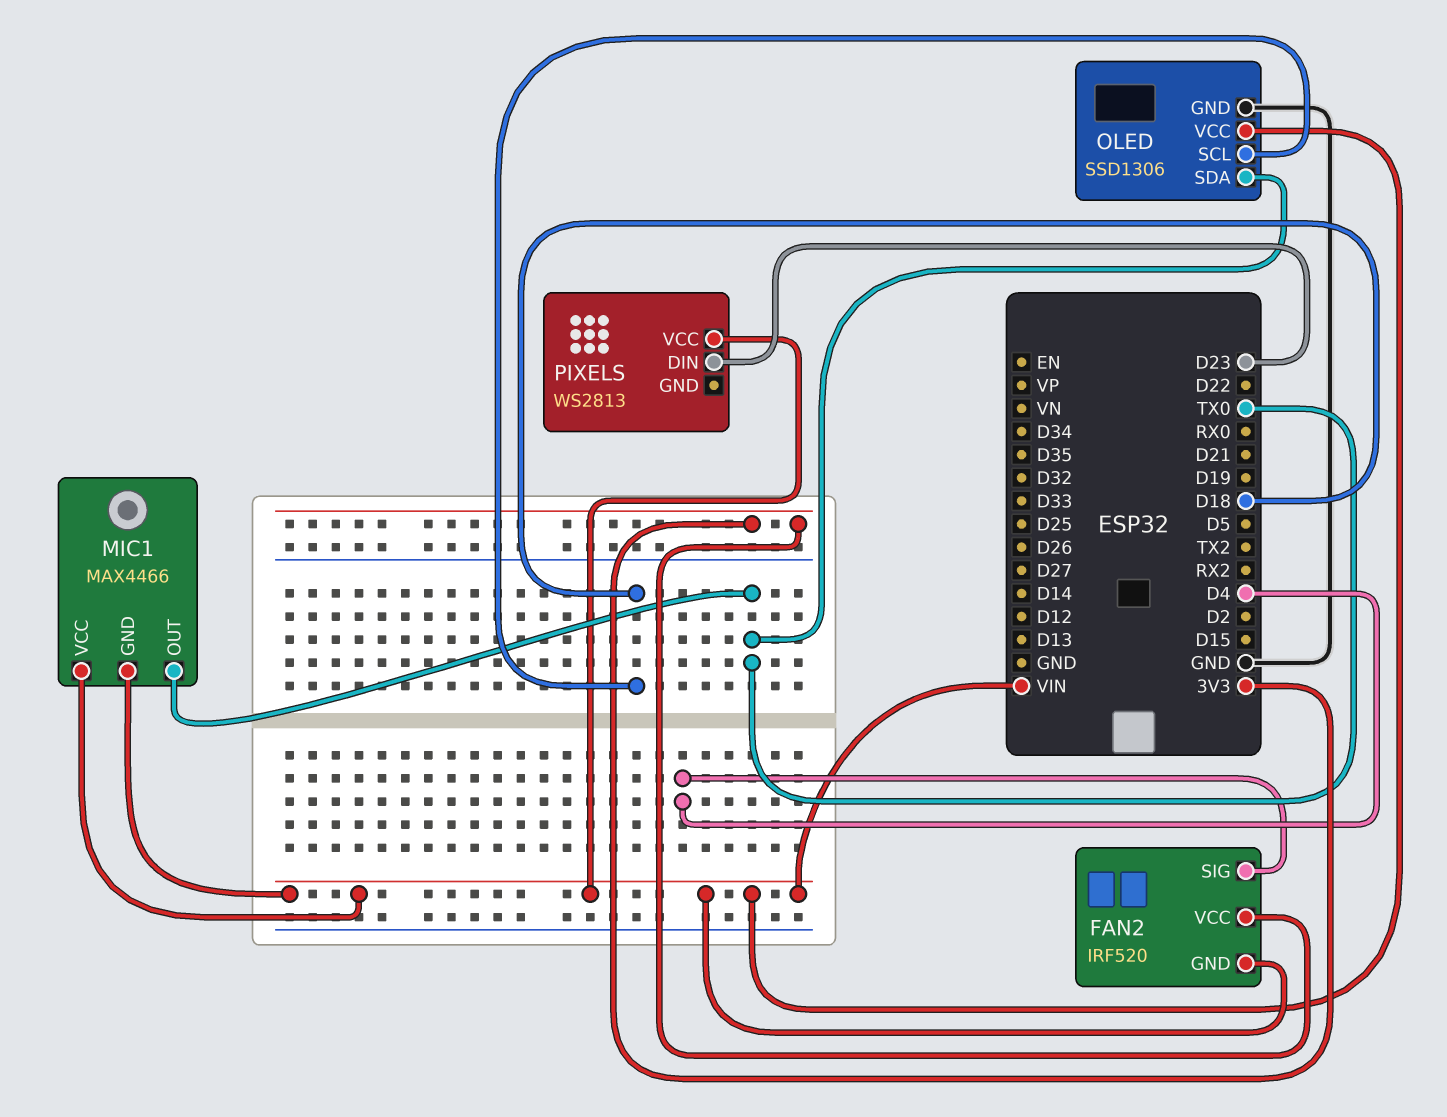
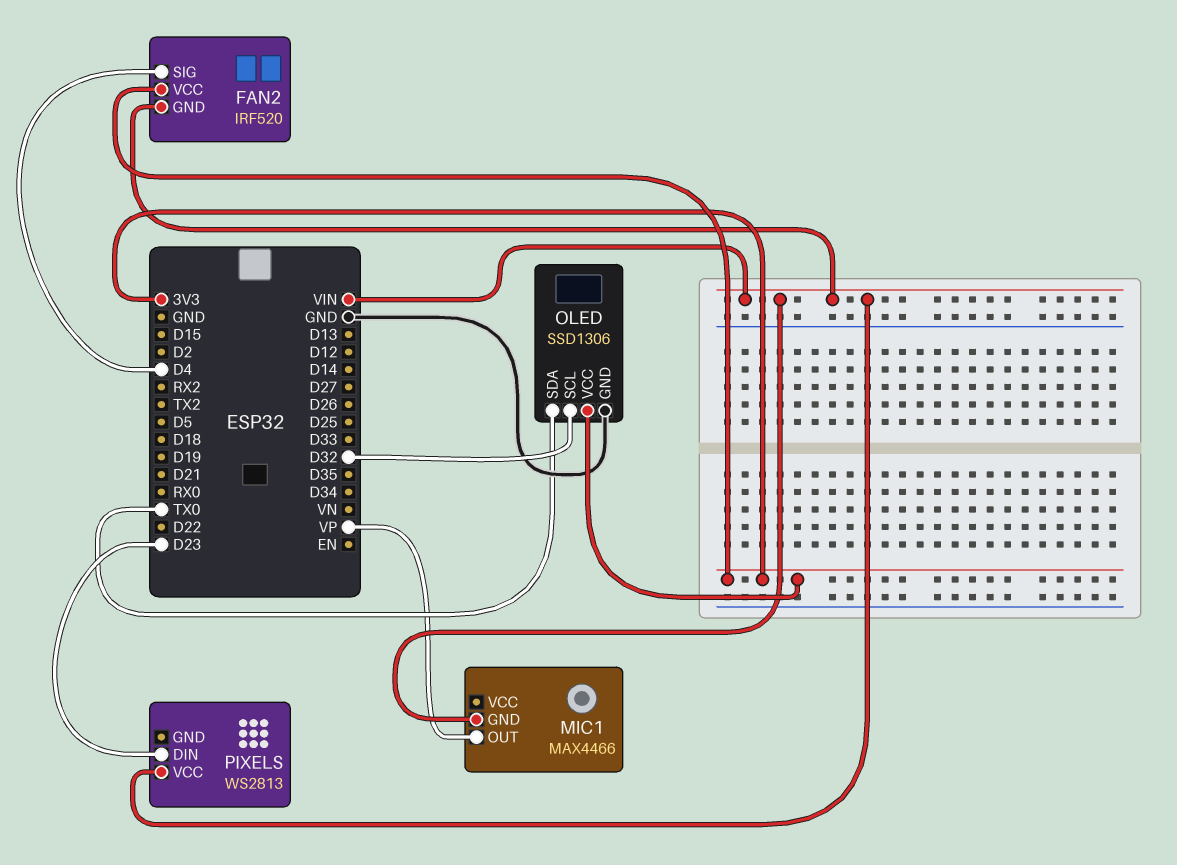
MIC1 pin OUT: TX0 -> VP
MIC1 pin VCC: VIN -> none
OLED pin SCL: D18 -> D32
OLED pin VCC: VIN -> 3V3

